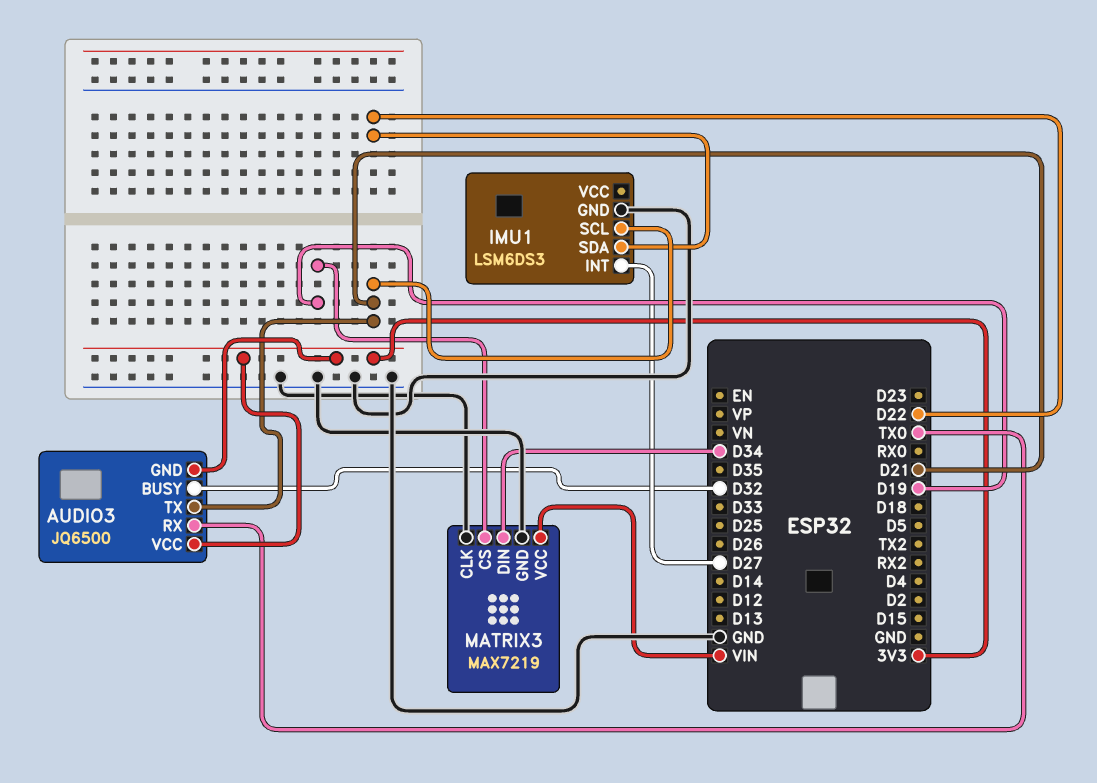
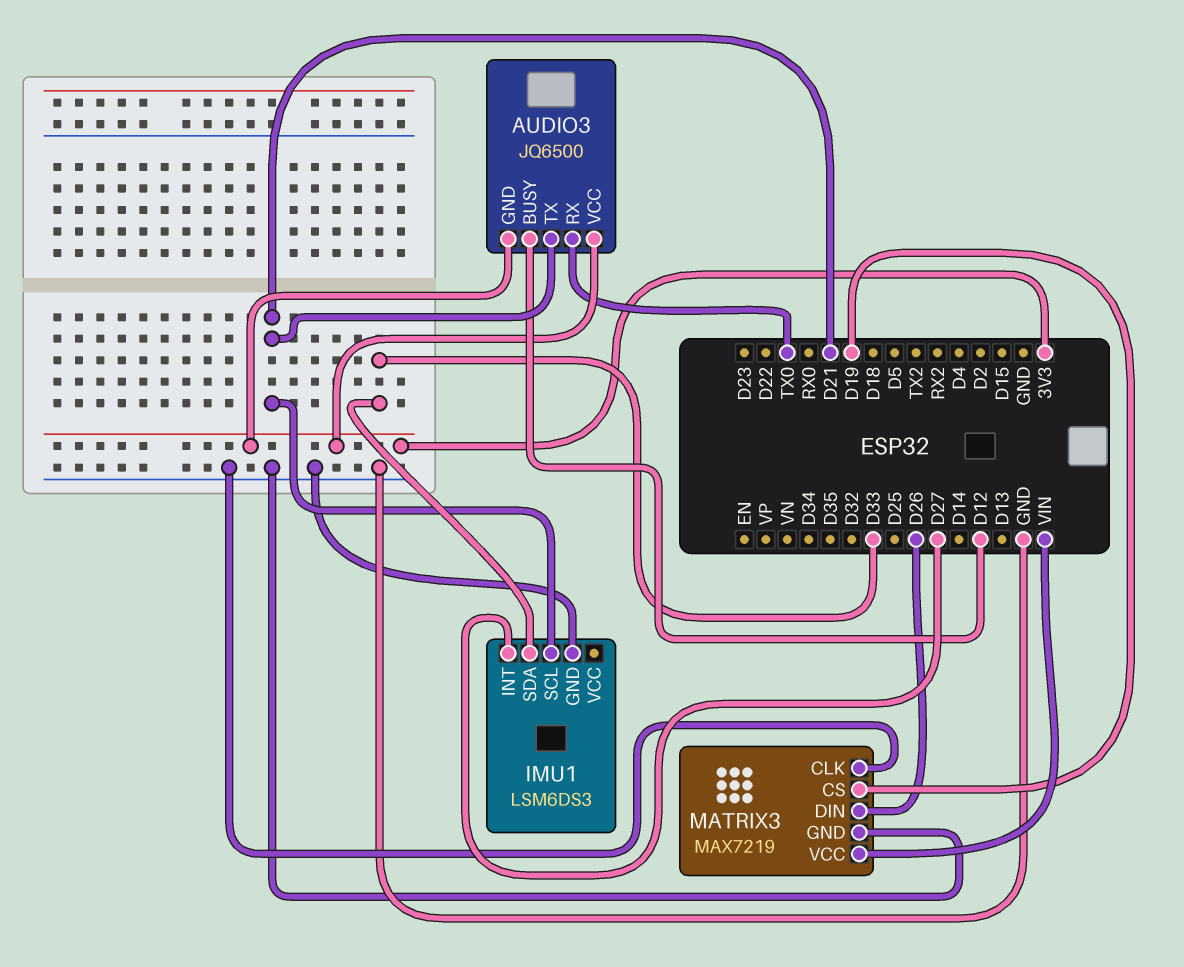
AUDIO3 pin BUSY: D32 -> D12
IMU1 pin SDA: D22 -> D33
MATRIX3 pin DIN: D34 -> D26

